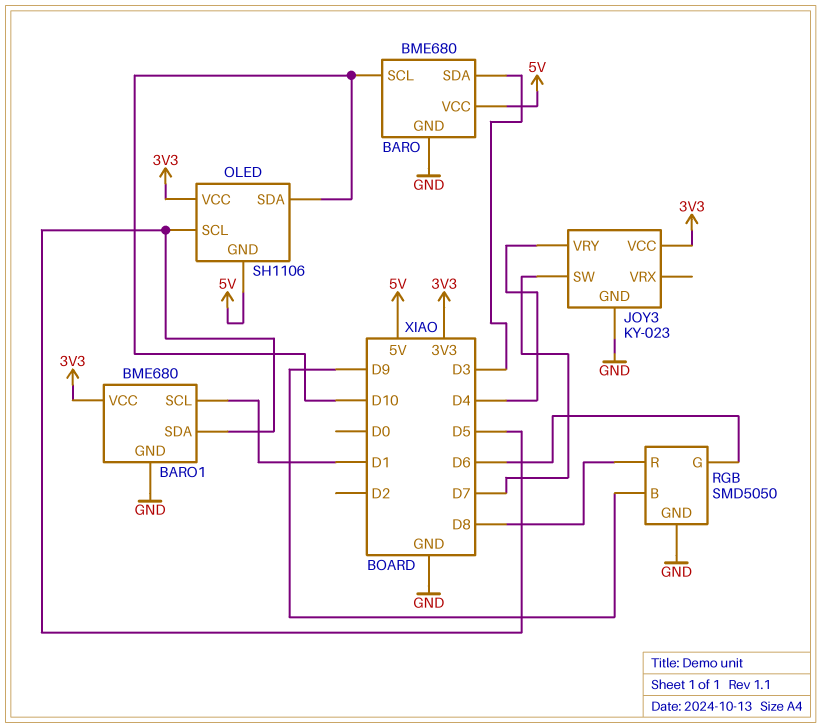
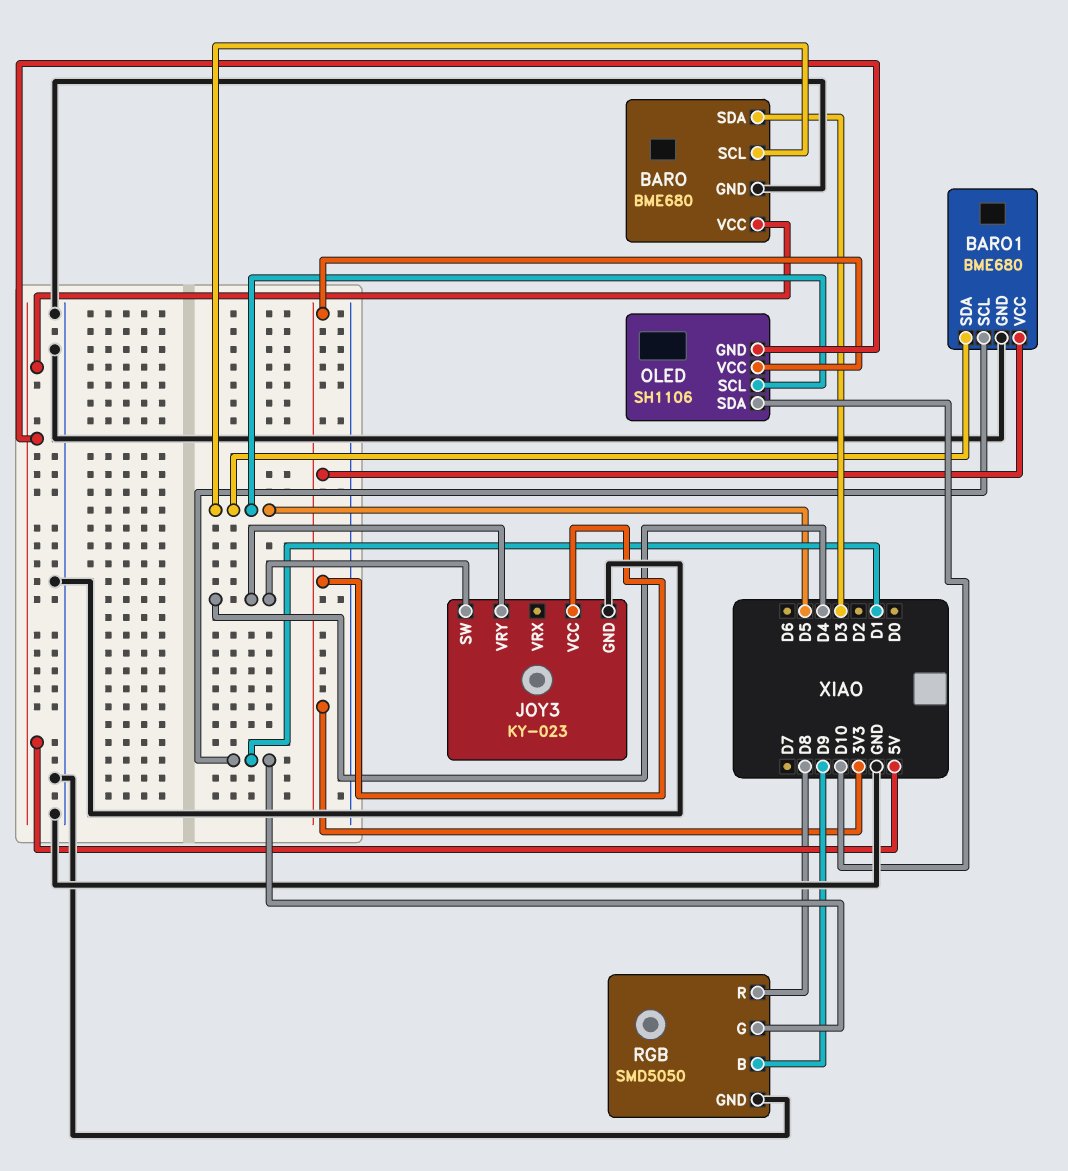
BARO pin SCL: D10 -> D5
JOY3 pin SW: D7 -> D4
RGB pin G: D6 -> D1

